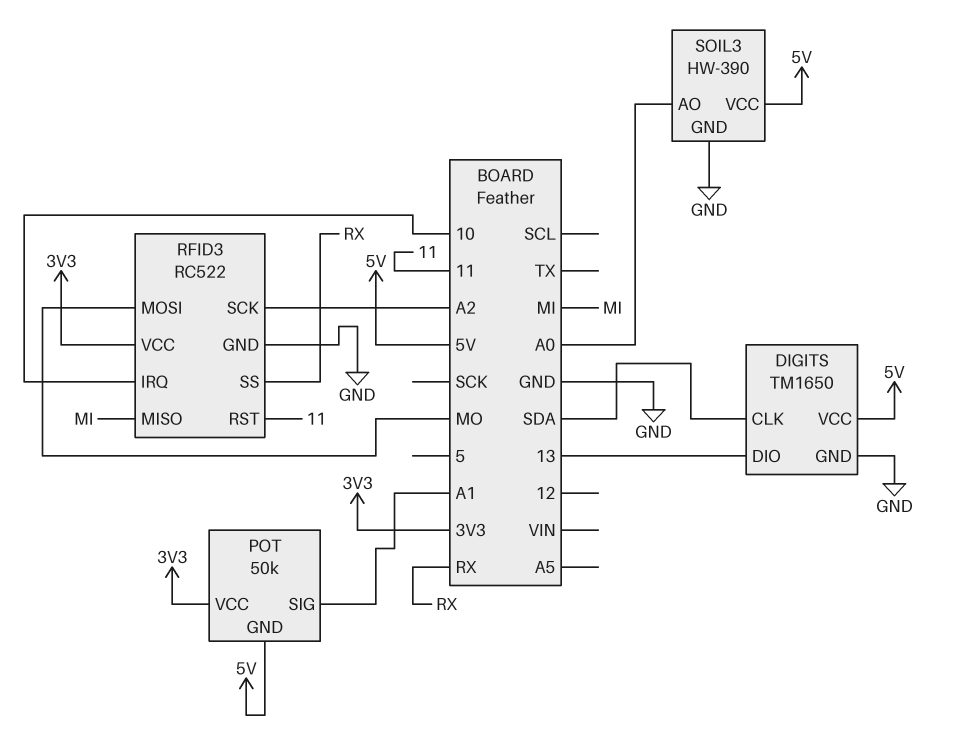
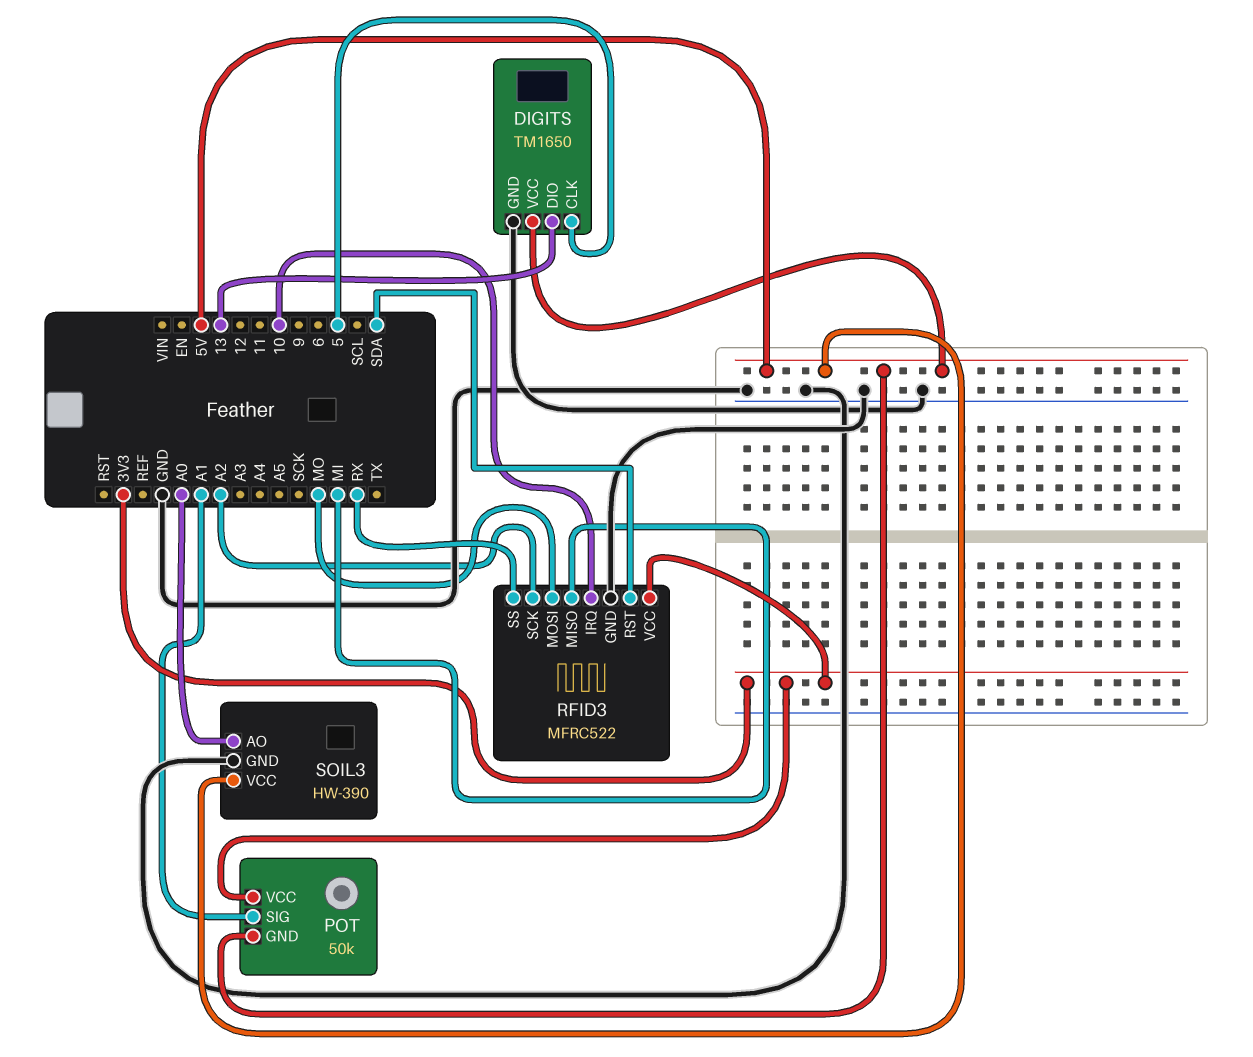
DIGITS pin CLK: SDA -> 5
RFID3: RC522 -> MFRC522
RFID3 pin RST: 11 -> SDA

